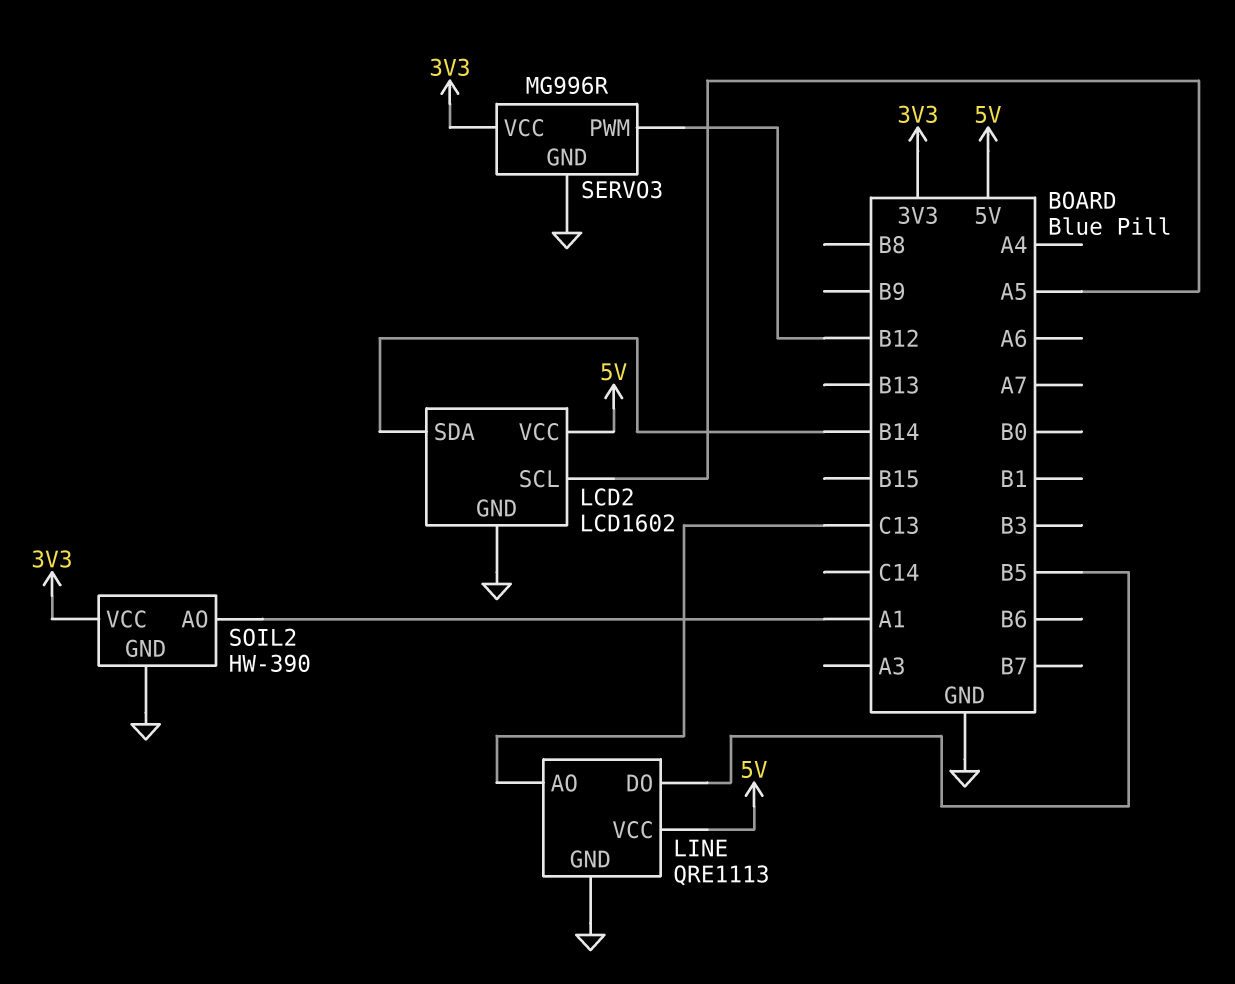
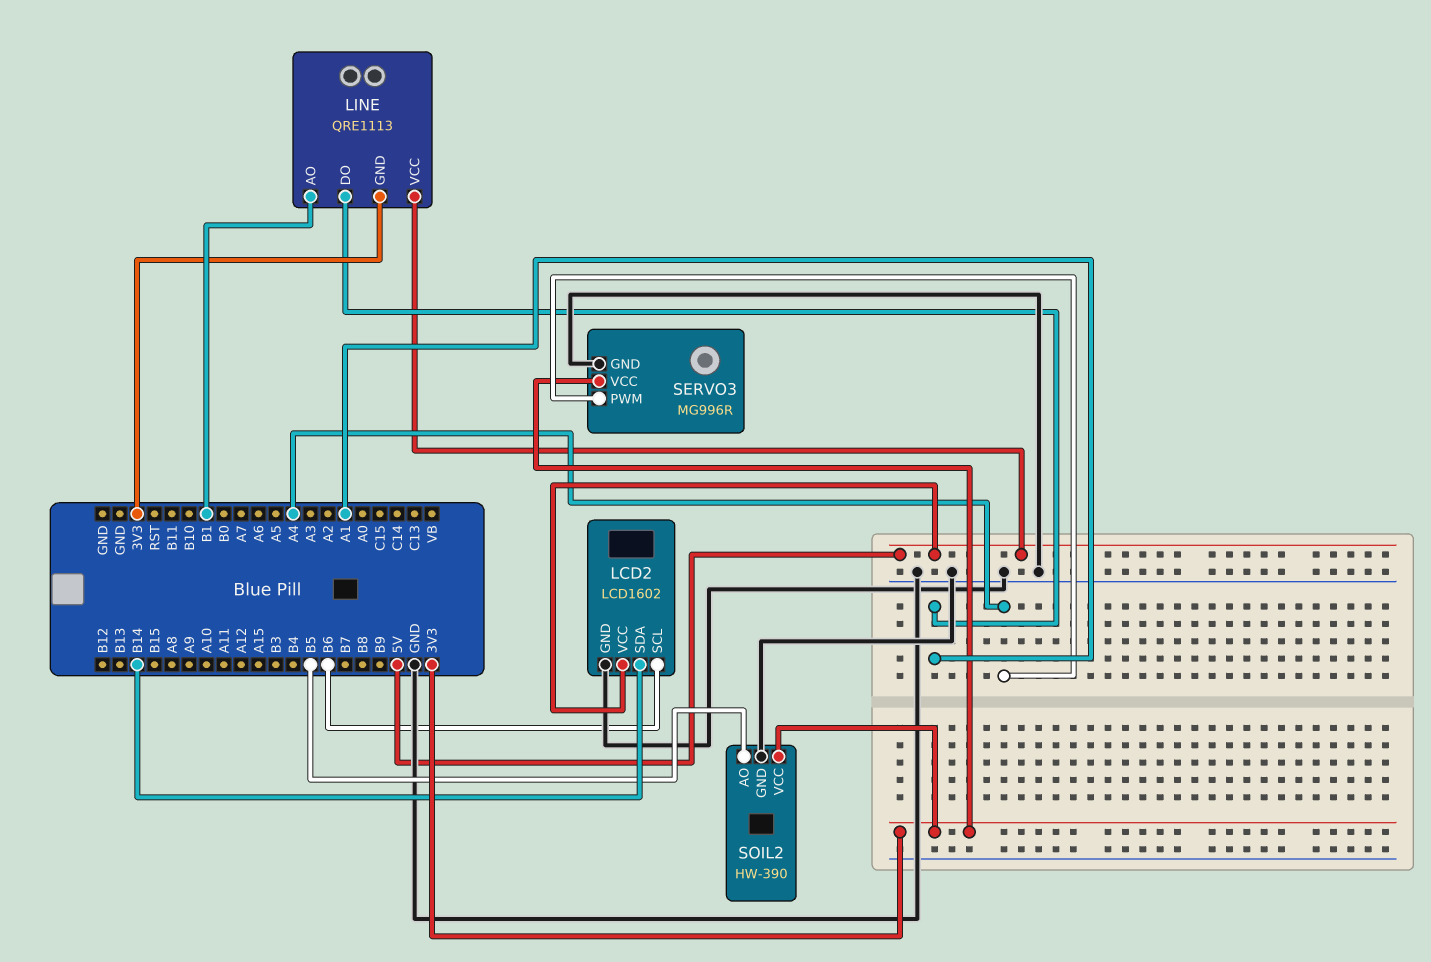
LCD2 pin SCL: A5 -> B6
LINE pin AO: C13 -> B1
LINE pin DO: B5 -> A1
LINE pin GND: GND -> 3V3
SERVO3 pin PWM: B12 -> A4
SOIL2 pin AO: A1 -> B5

